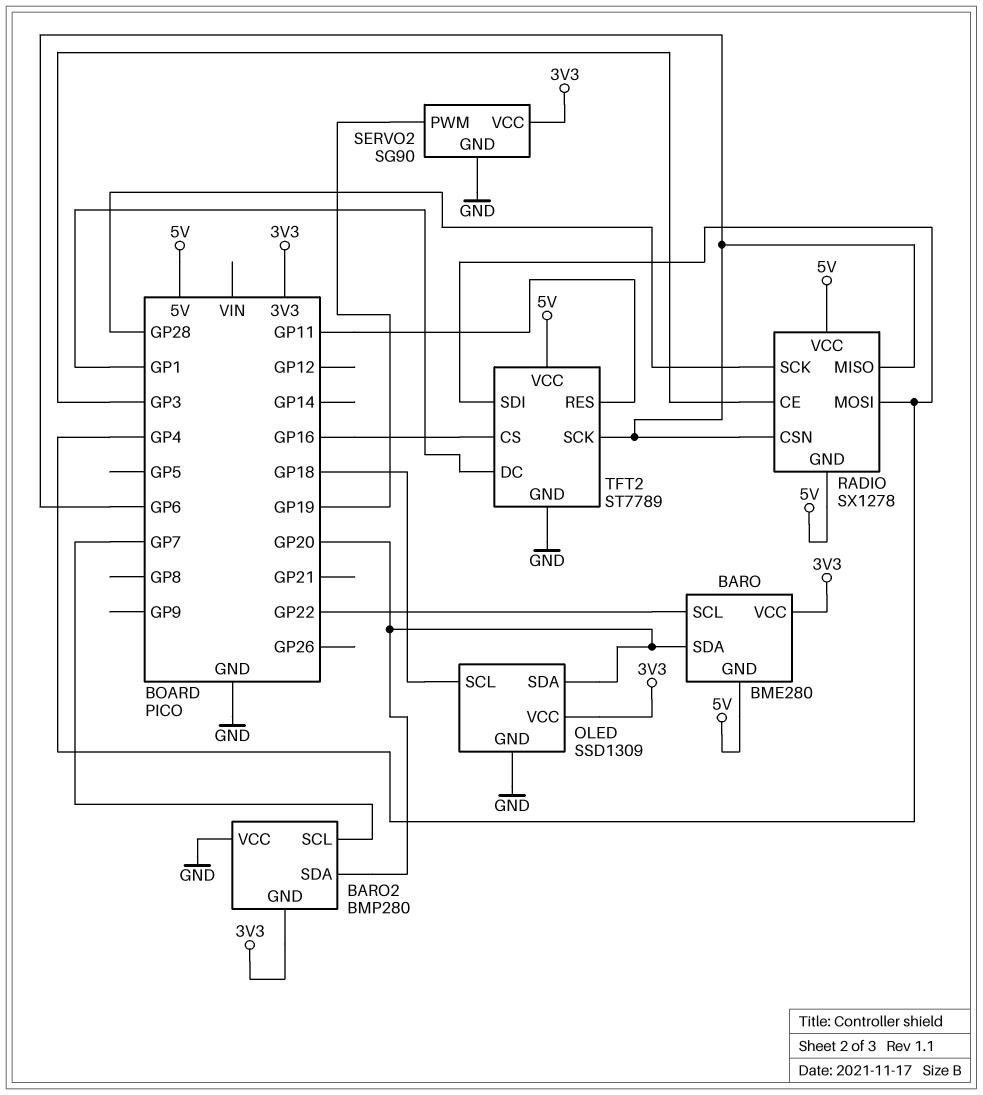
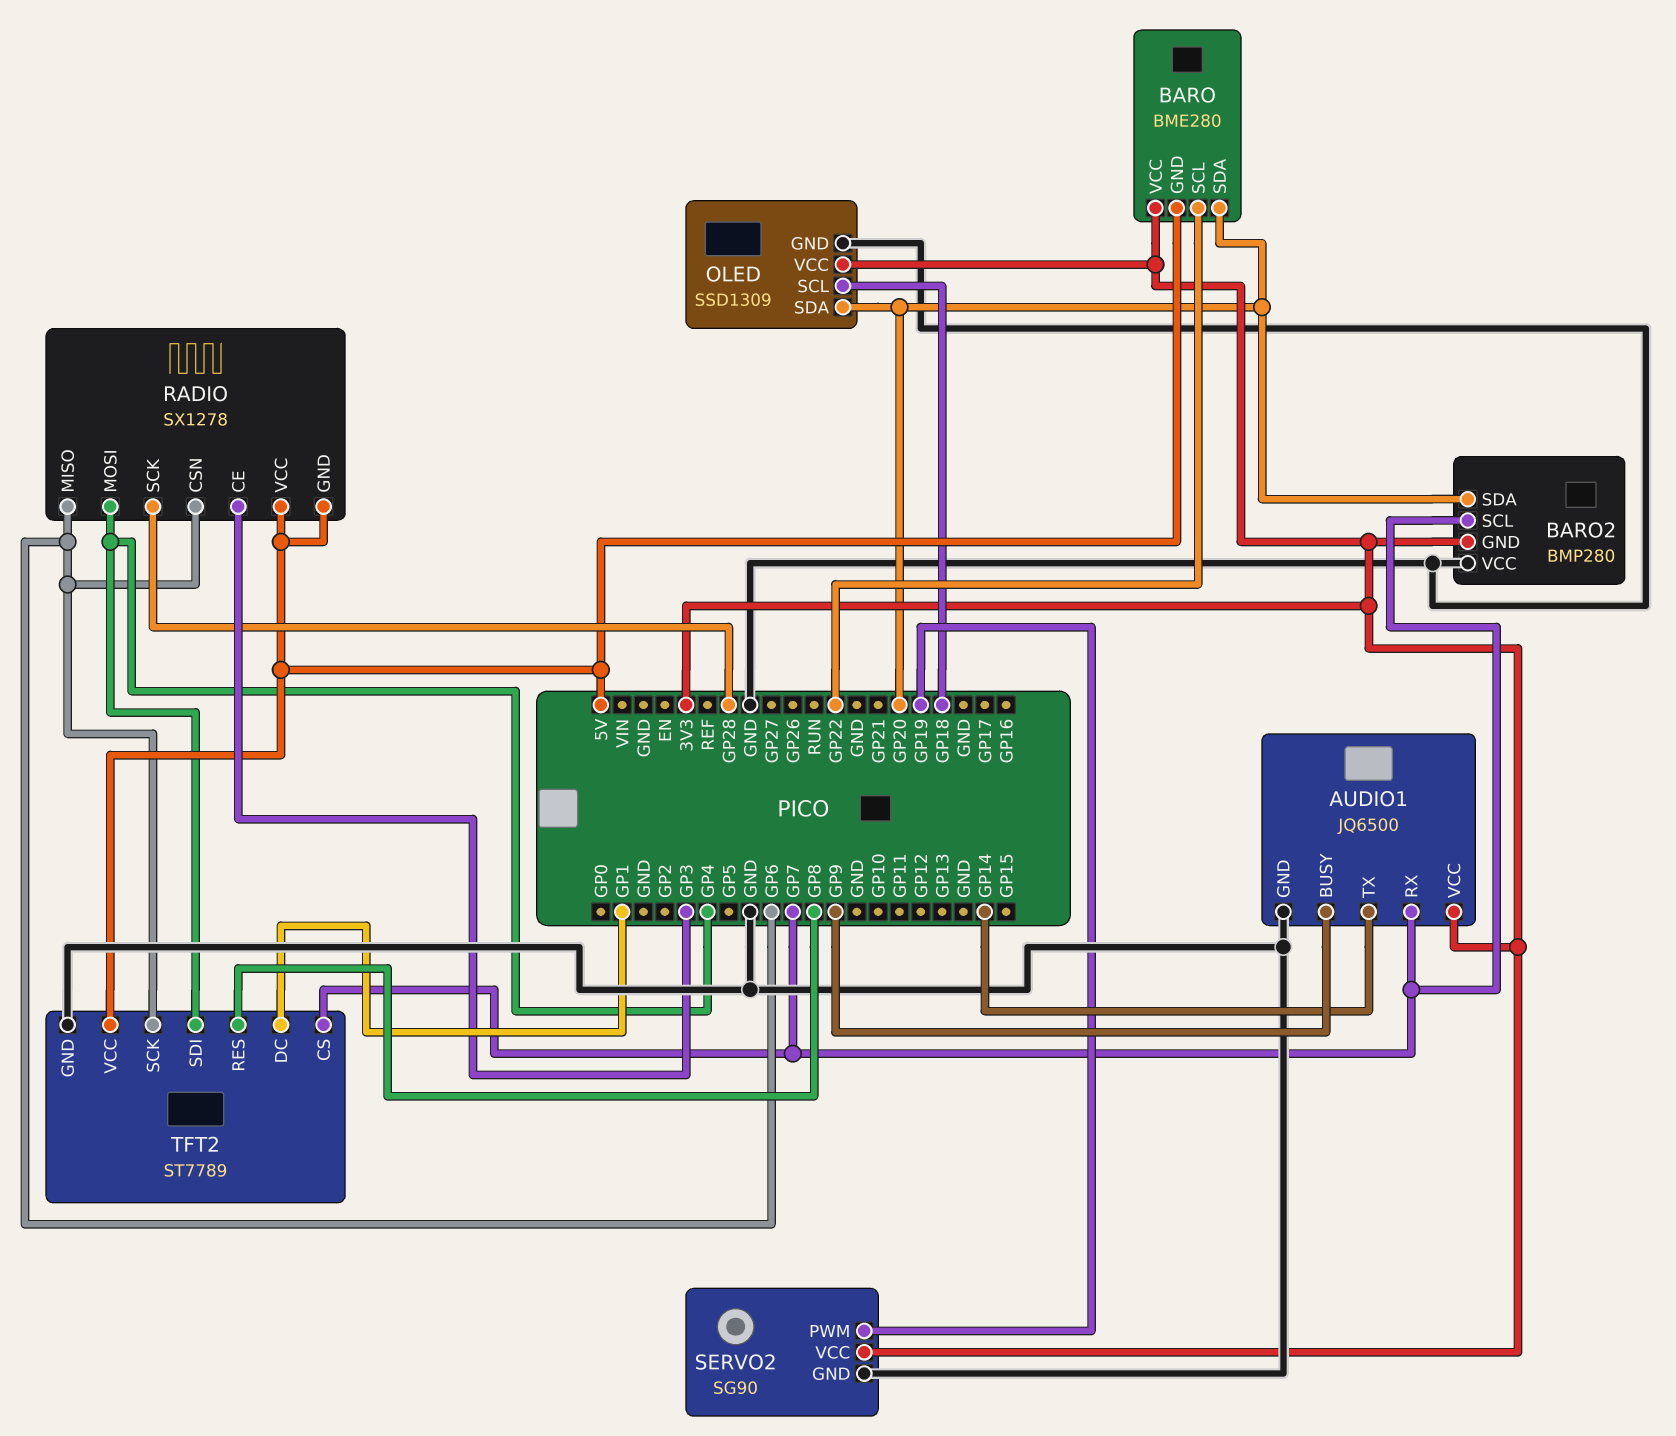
AUDIO1: none -> JQ6500
AUDIO1 pin BUSY: none -> GP9
AUDIO1 pin GND: none -> GND
AUDIO1 pin RX: none -> GP7
AUDIO1 pin TX: none -> GP14
AUDIO1 pin VCC: none -> 3V3
TFT2 pin CS: GP16 -> GP7
TFT2 pin RES: GP11 -> GP8

